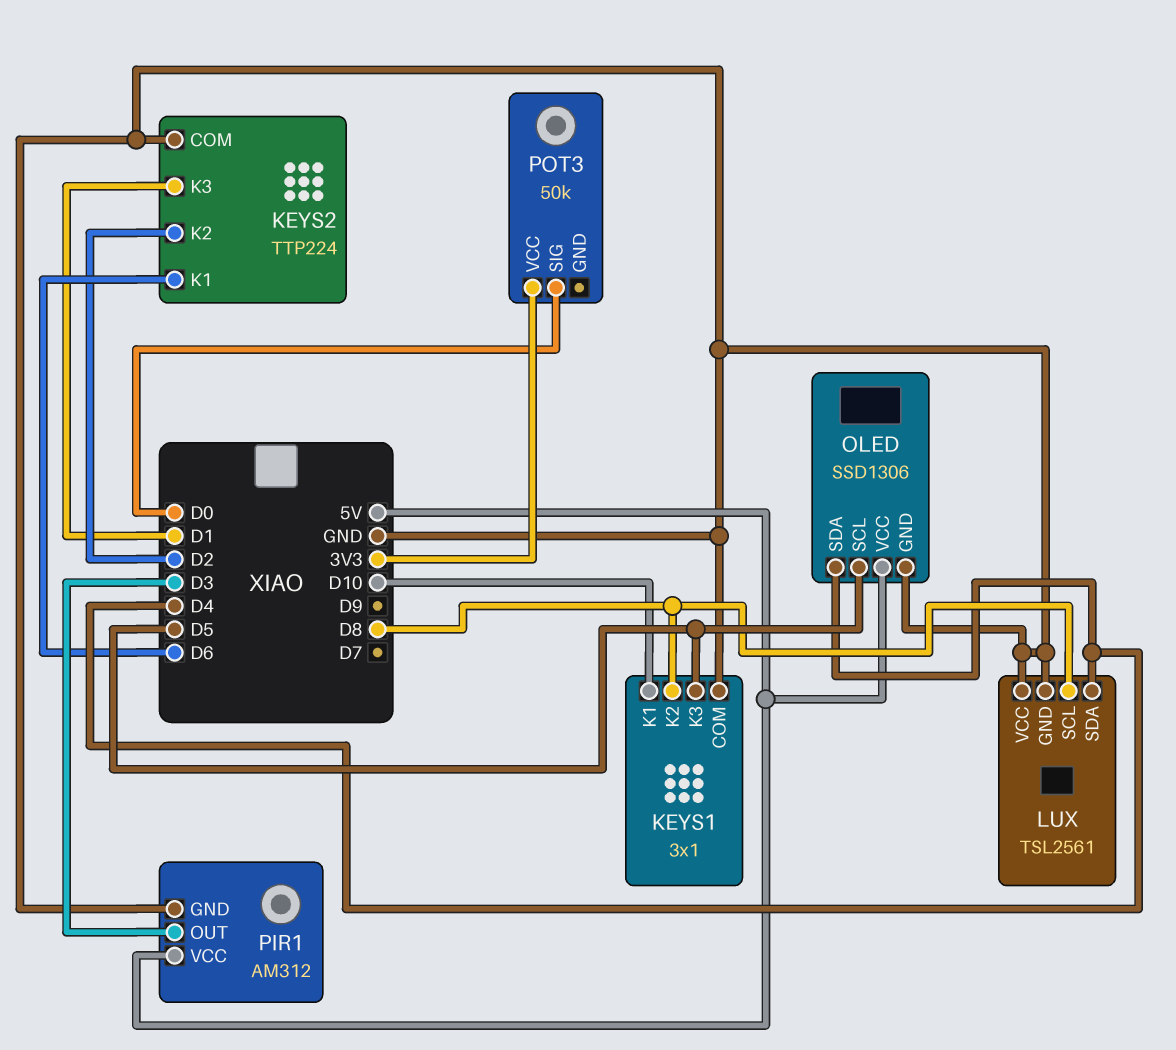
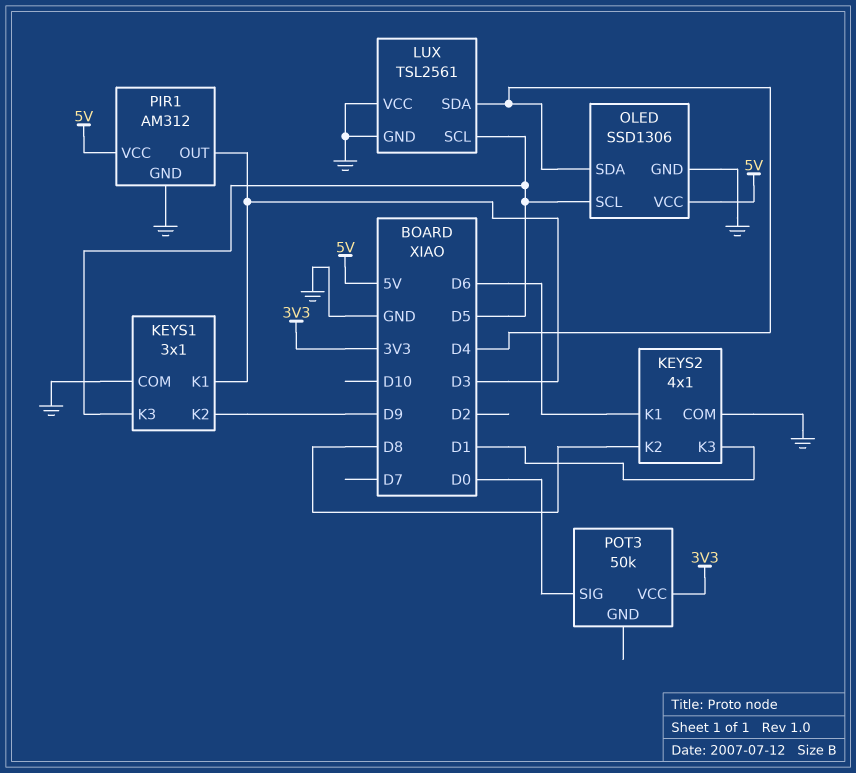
KEYS1 pin K1: D10 -> D3
KEYS1 pin K2: D8 -> D9
KEYS2: TTP224 -> 4x1
KEYS2 pin K2: D2 -> D8
LUX pin SCL: D8 -> D5

